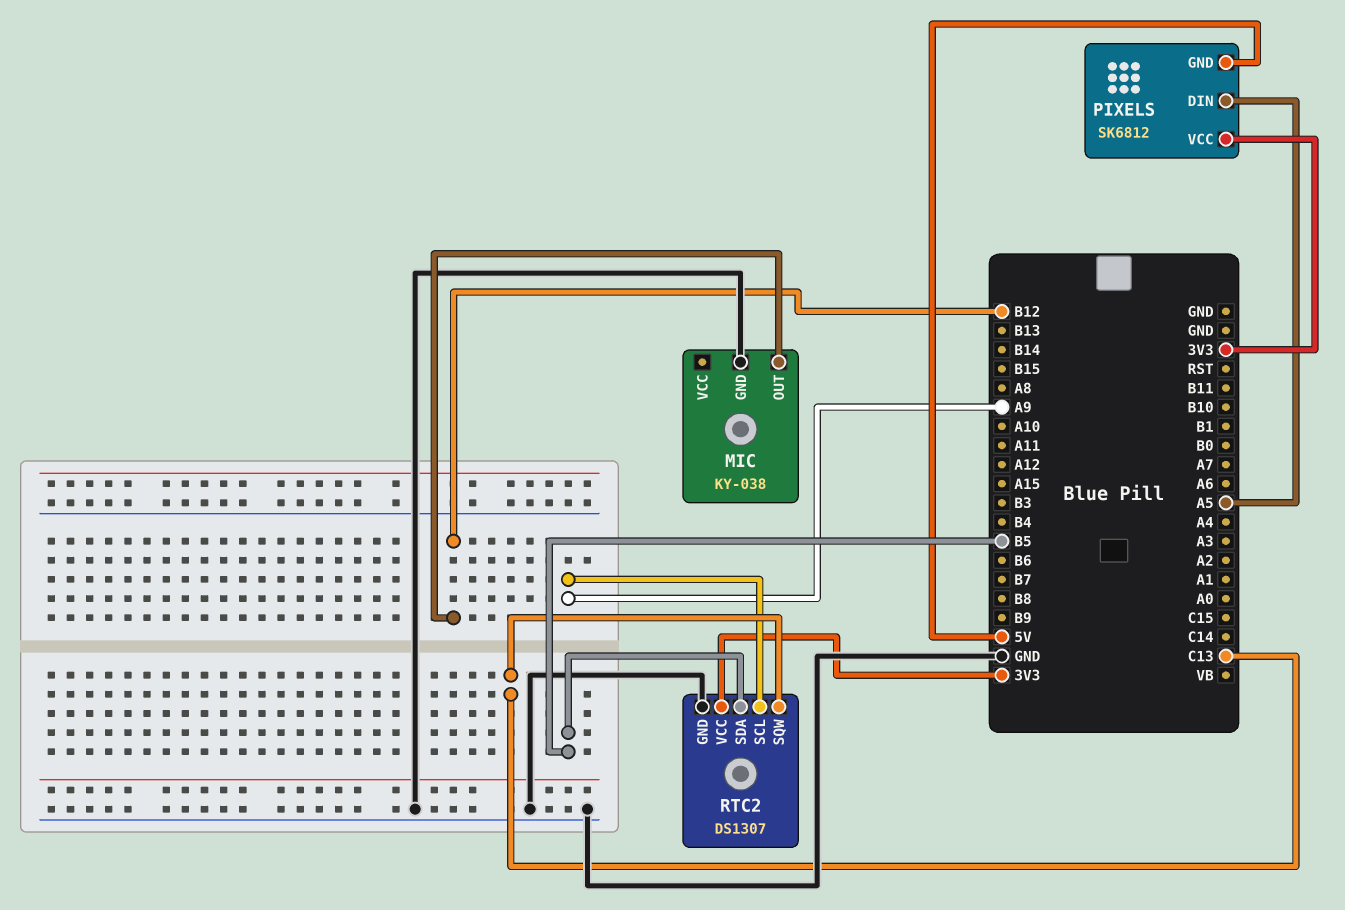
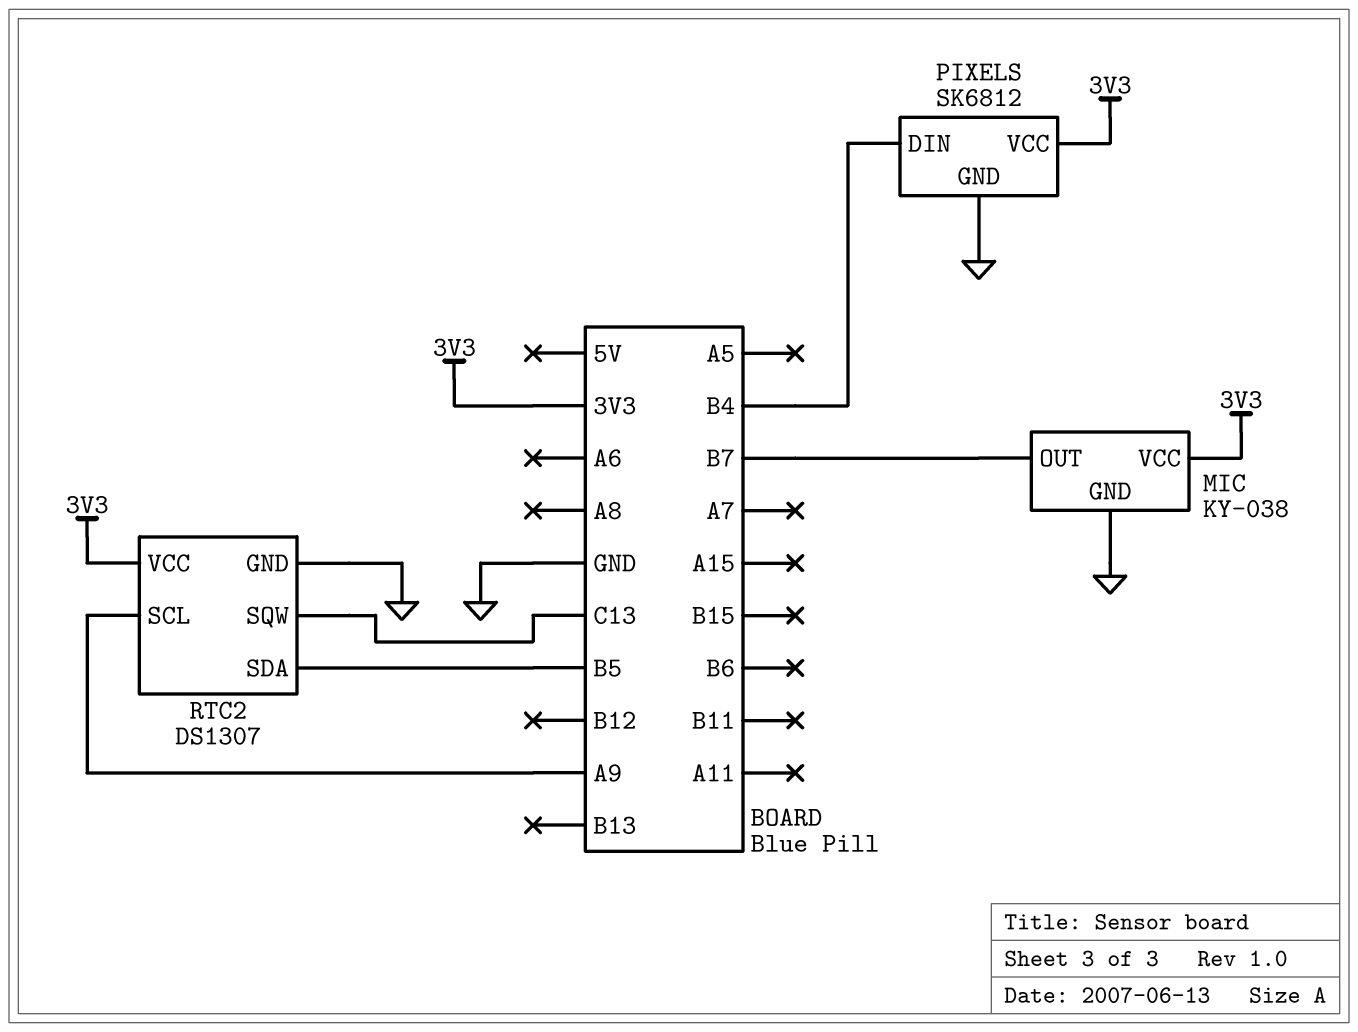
MIC pin OUT: B12 -> B7
MIC pin VCC: none -> 3V3
PIXELS pin DIN: A5 -> B4
PIXELS pin GND: 5V -> GND

